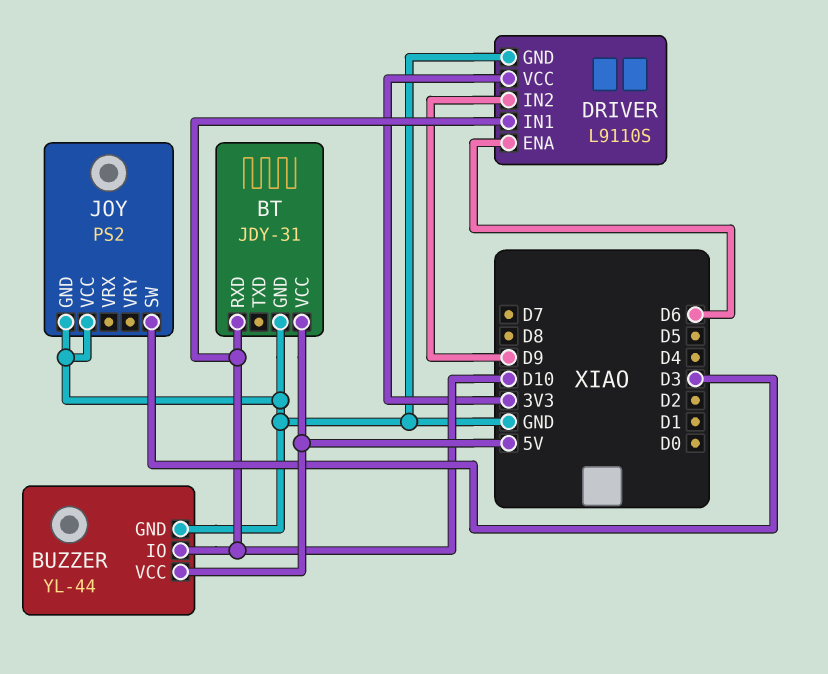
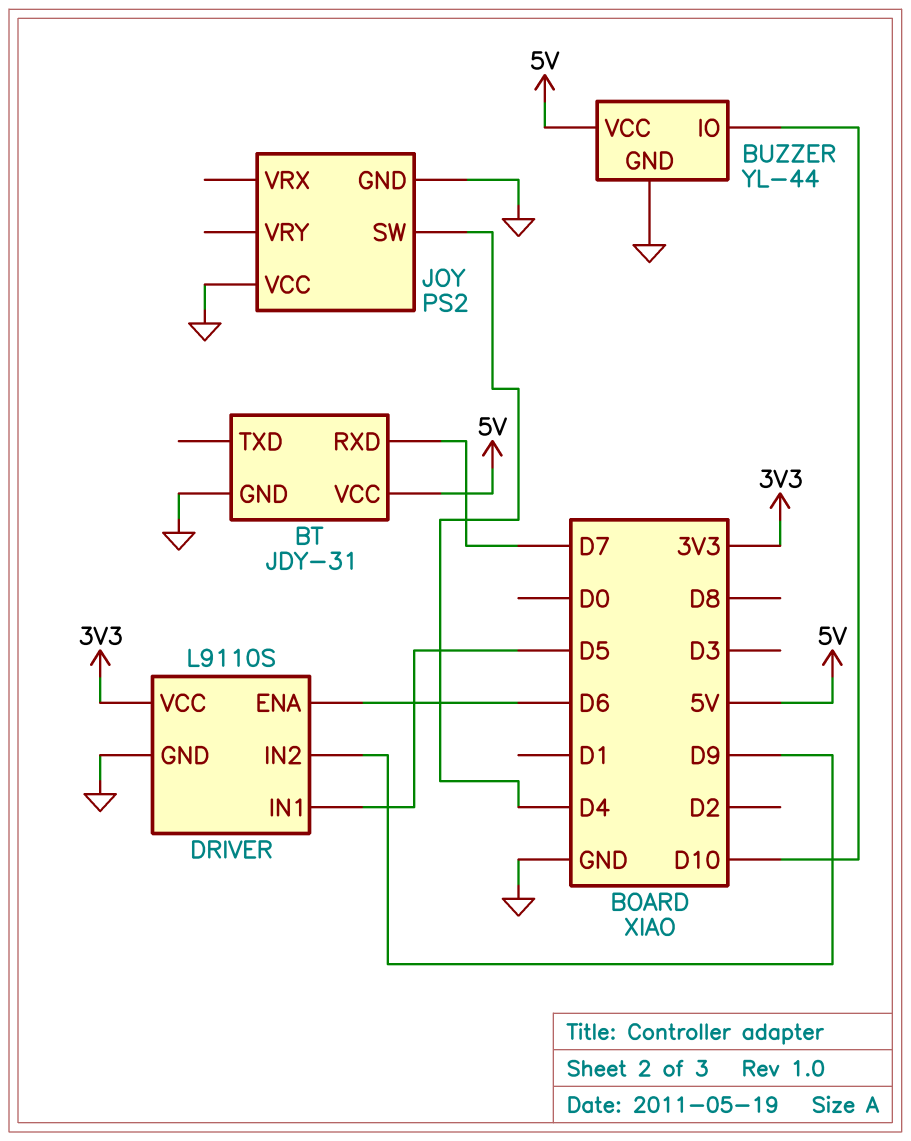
BT pin RXD: D10 -> D7
DRIVER pin IN1: D10 -> D5
JOY pin SW: D3 -> D4

